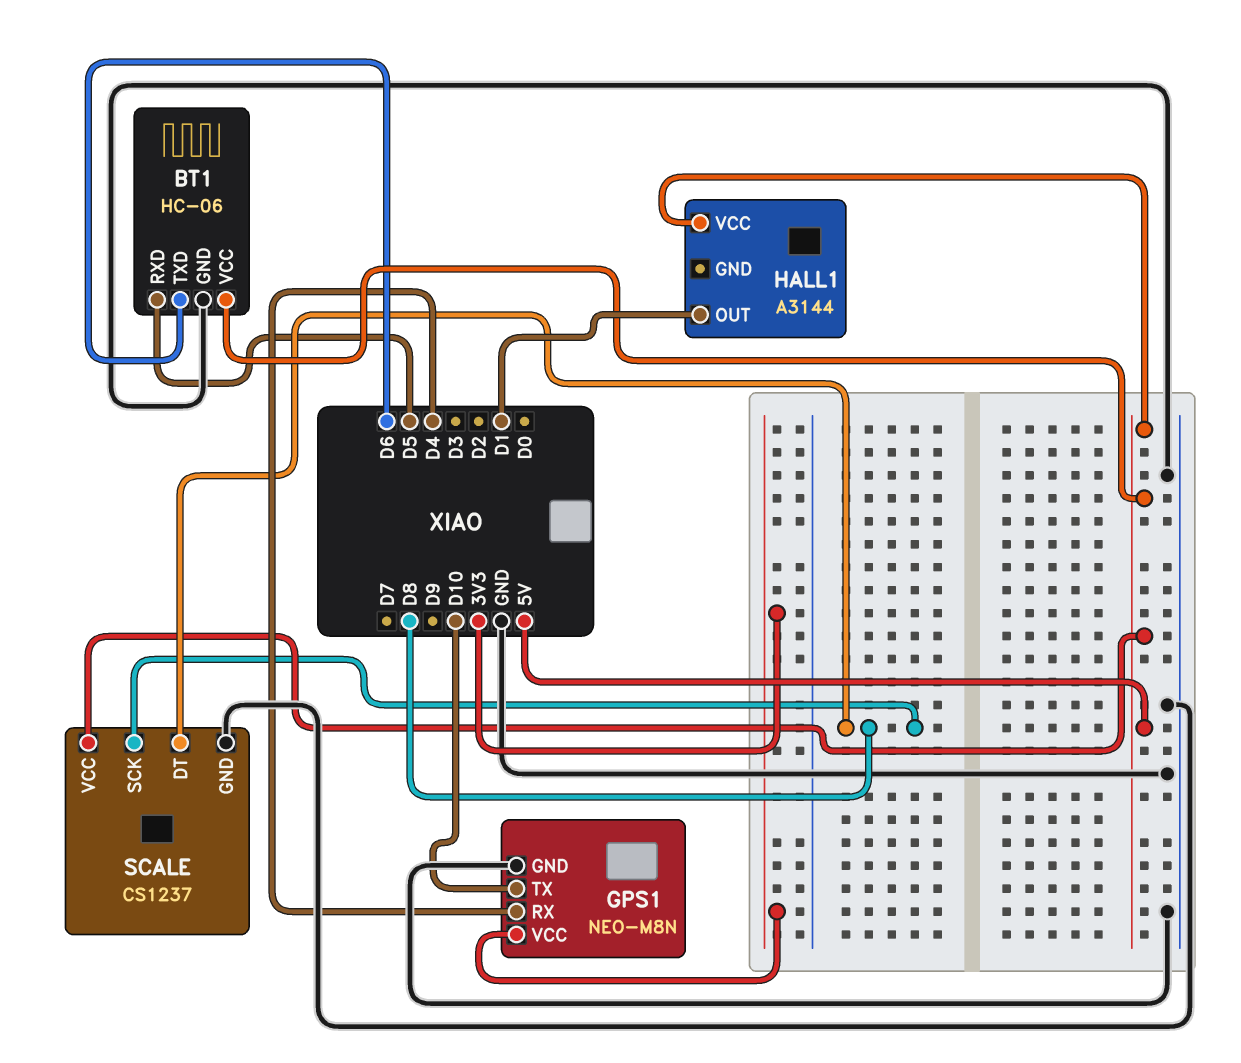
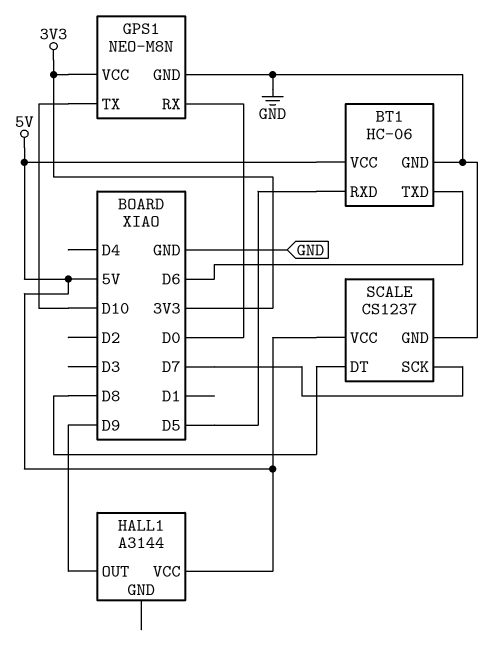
GPS1 pin RX: D4 -> D0
HALL1 pin OUT: D1 -> D9
SCALE pin SCK: D8 -> D7

